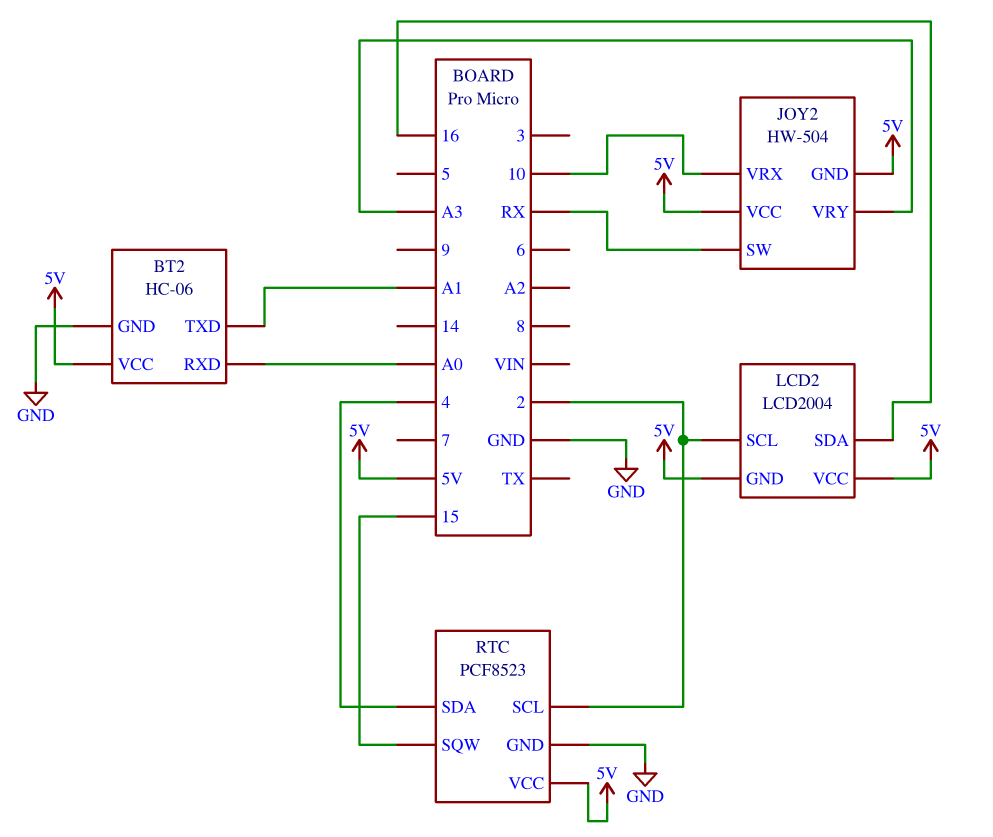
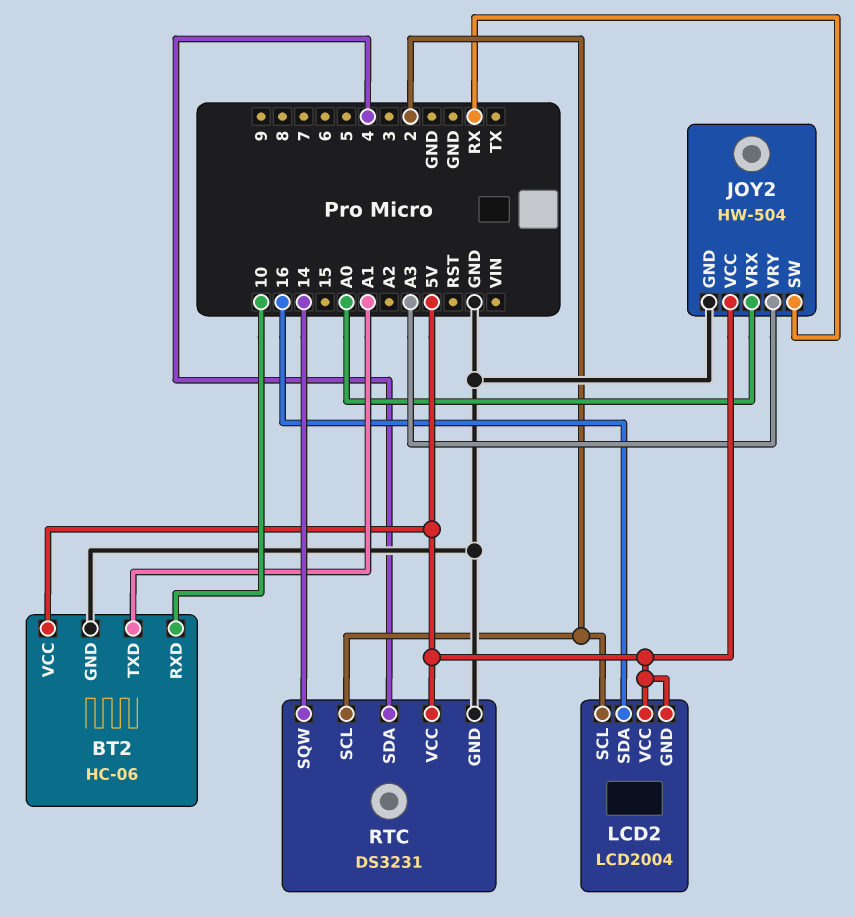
BT2 pin RXD: A0 -> 10
JOY2 pin GND: 5V -> GND
JOY2 pin VRX: 10 -> A0
RTC: PCF8523 -> DS3231
RTC pin SQW: 15 -> 14

